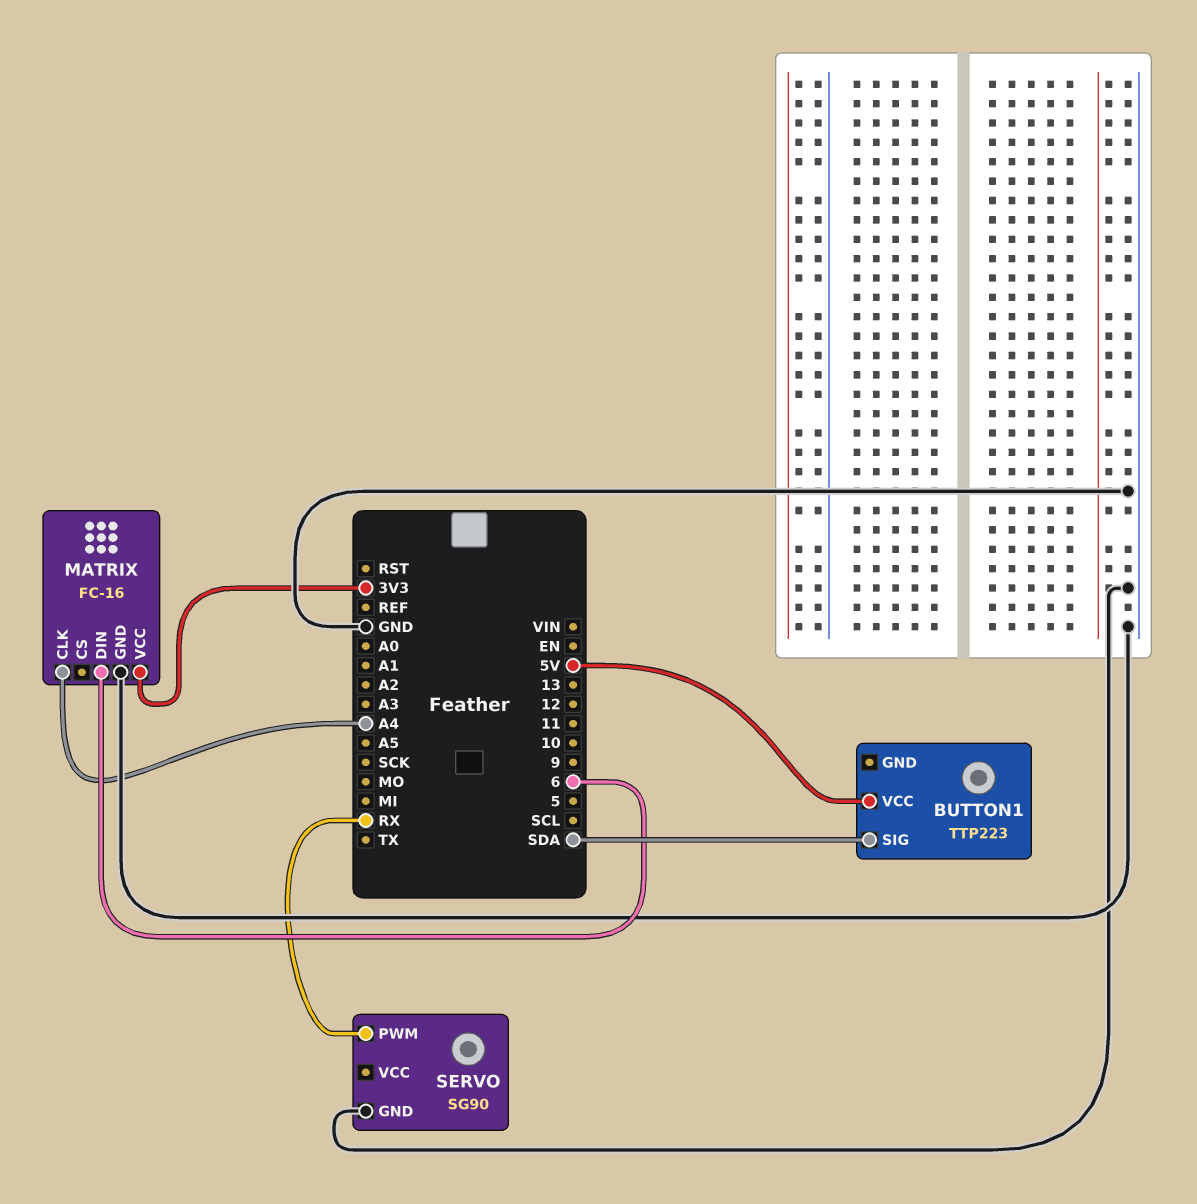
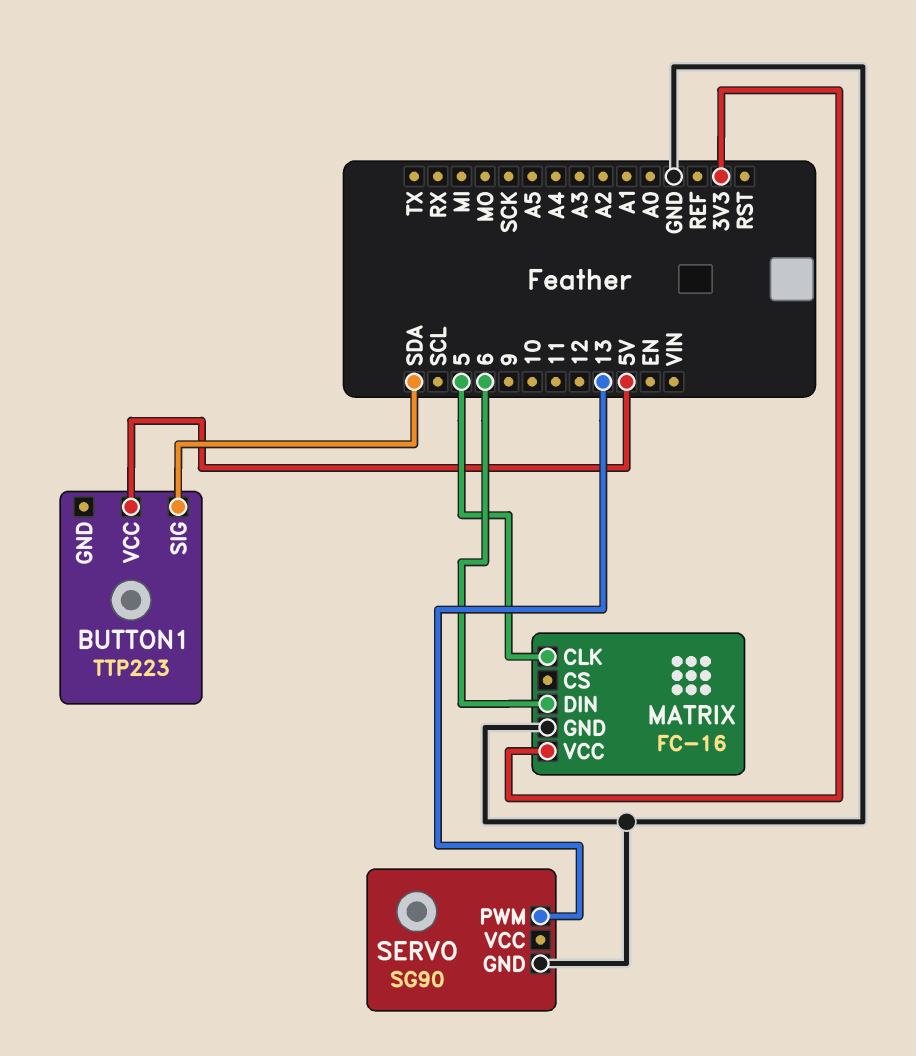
MATRIX pin CLK: A4 -> 5
SERVO pin PWM: RX -> 13

